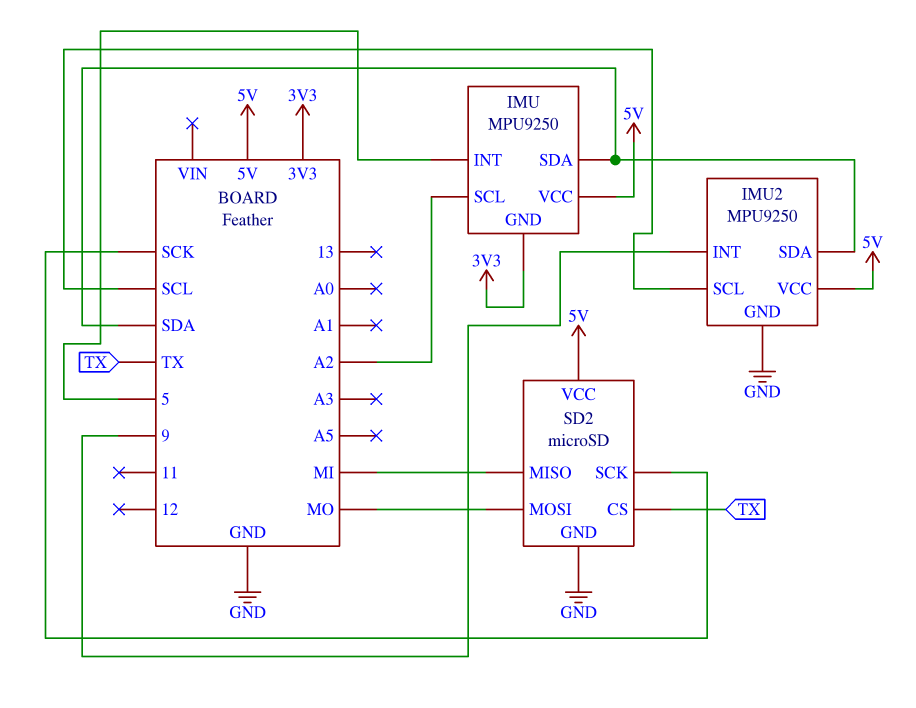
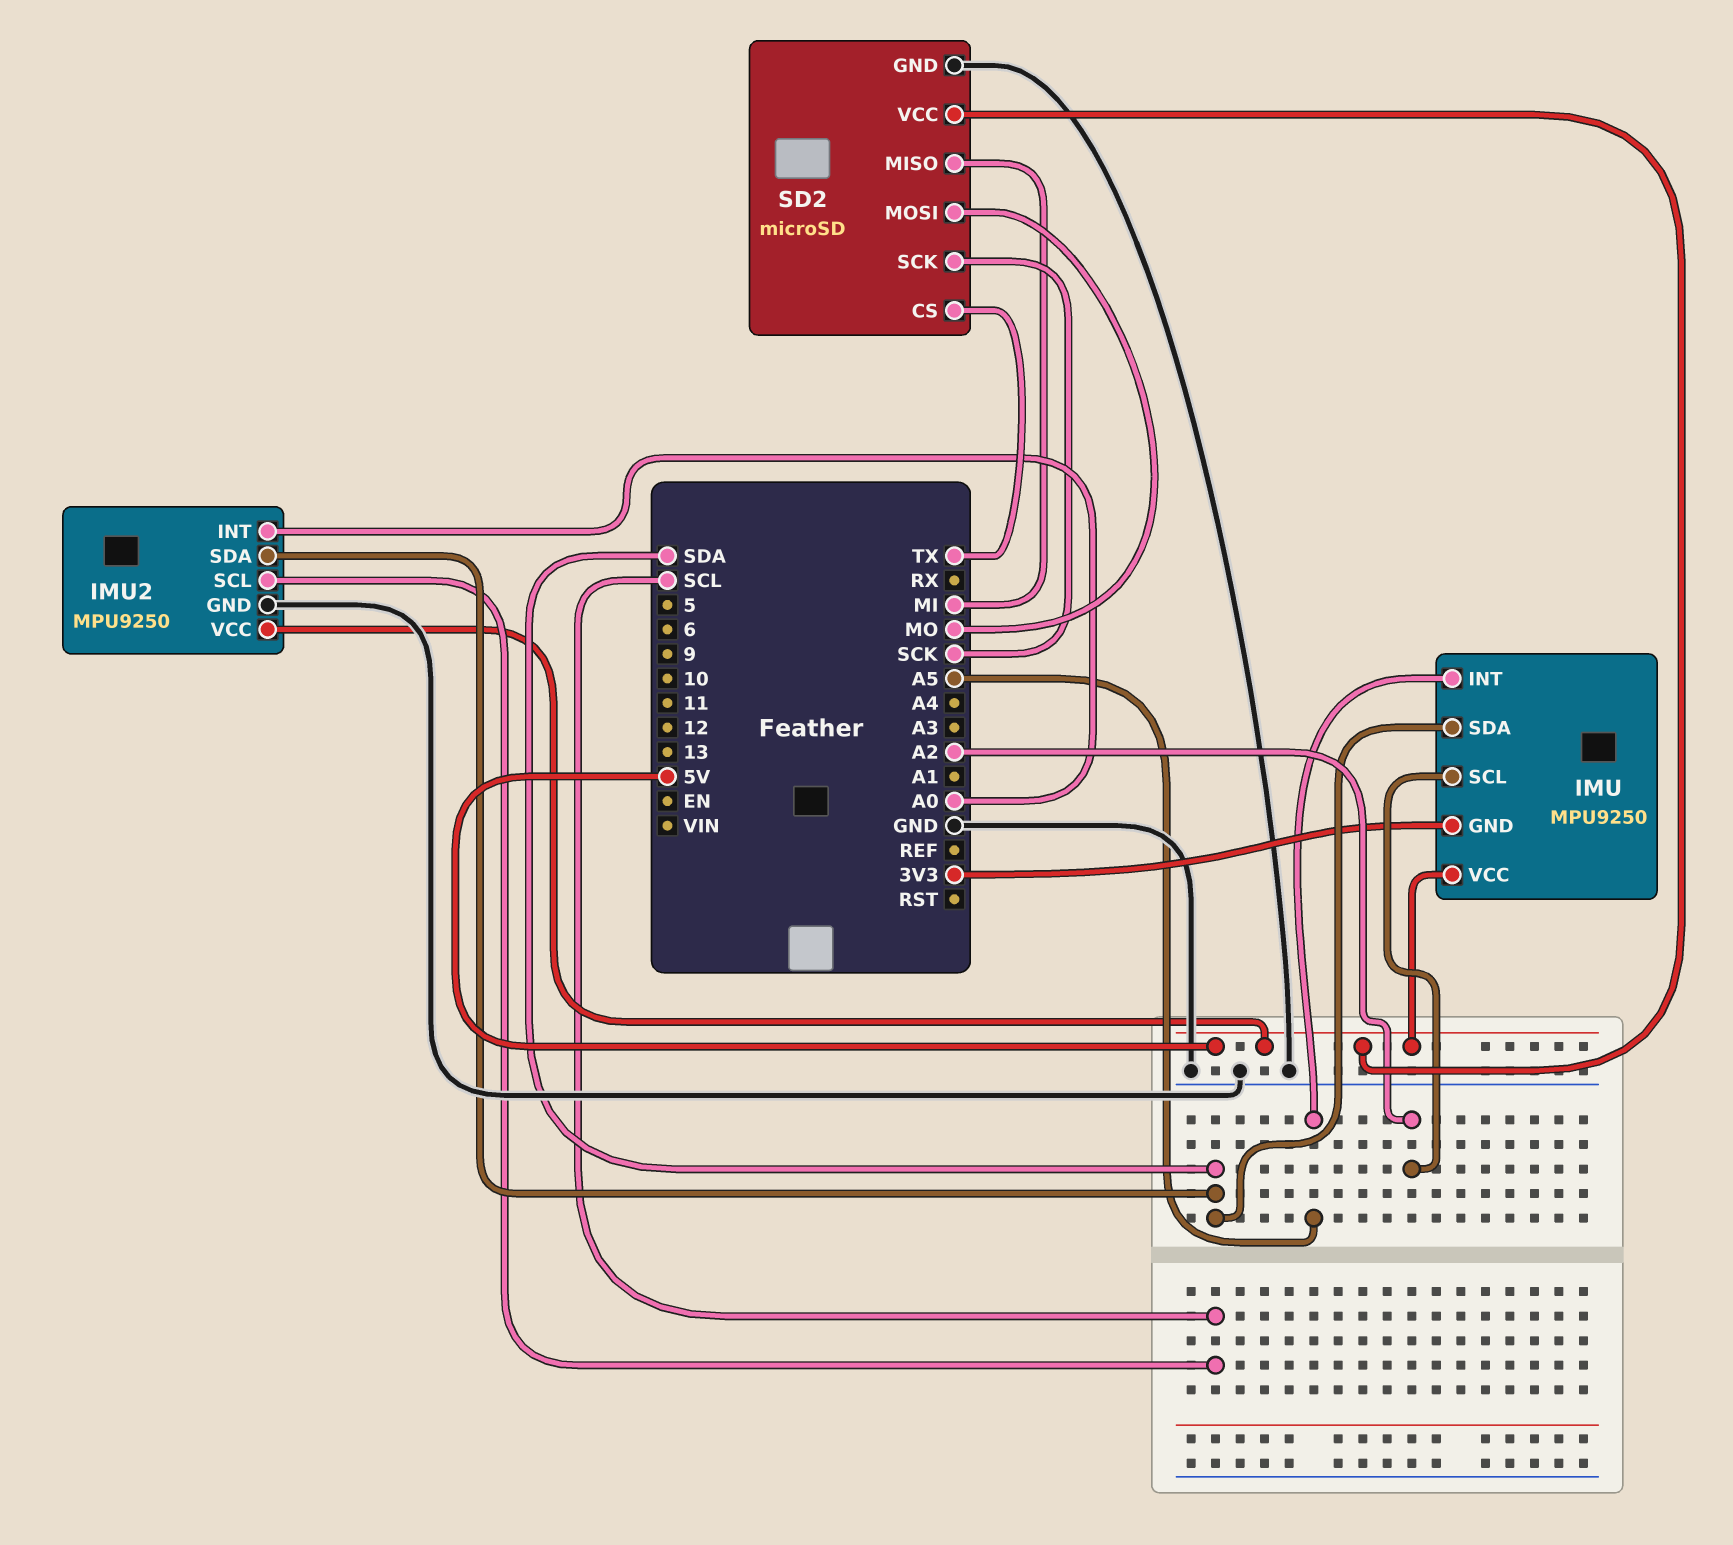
IMU pin INT: 5 -> A5
IMU2 pin INT: 9 -> A0

